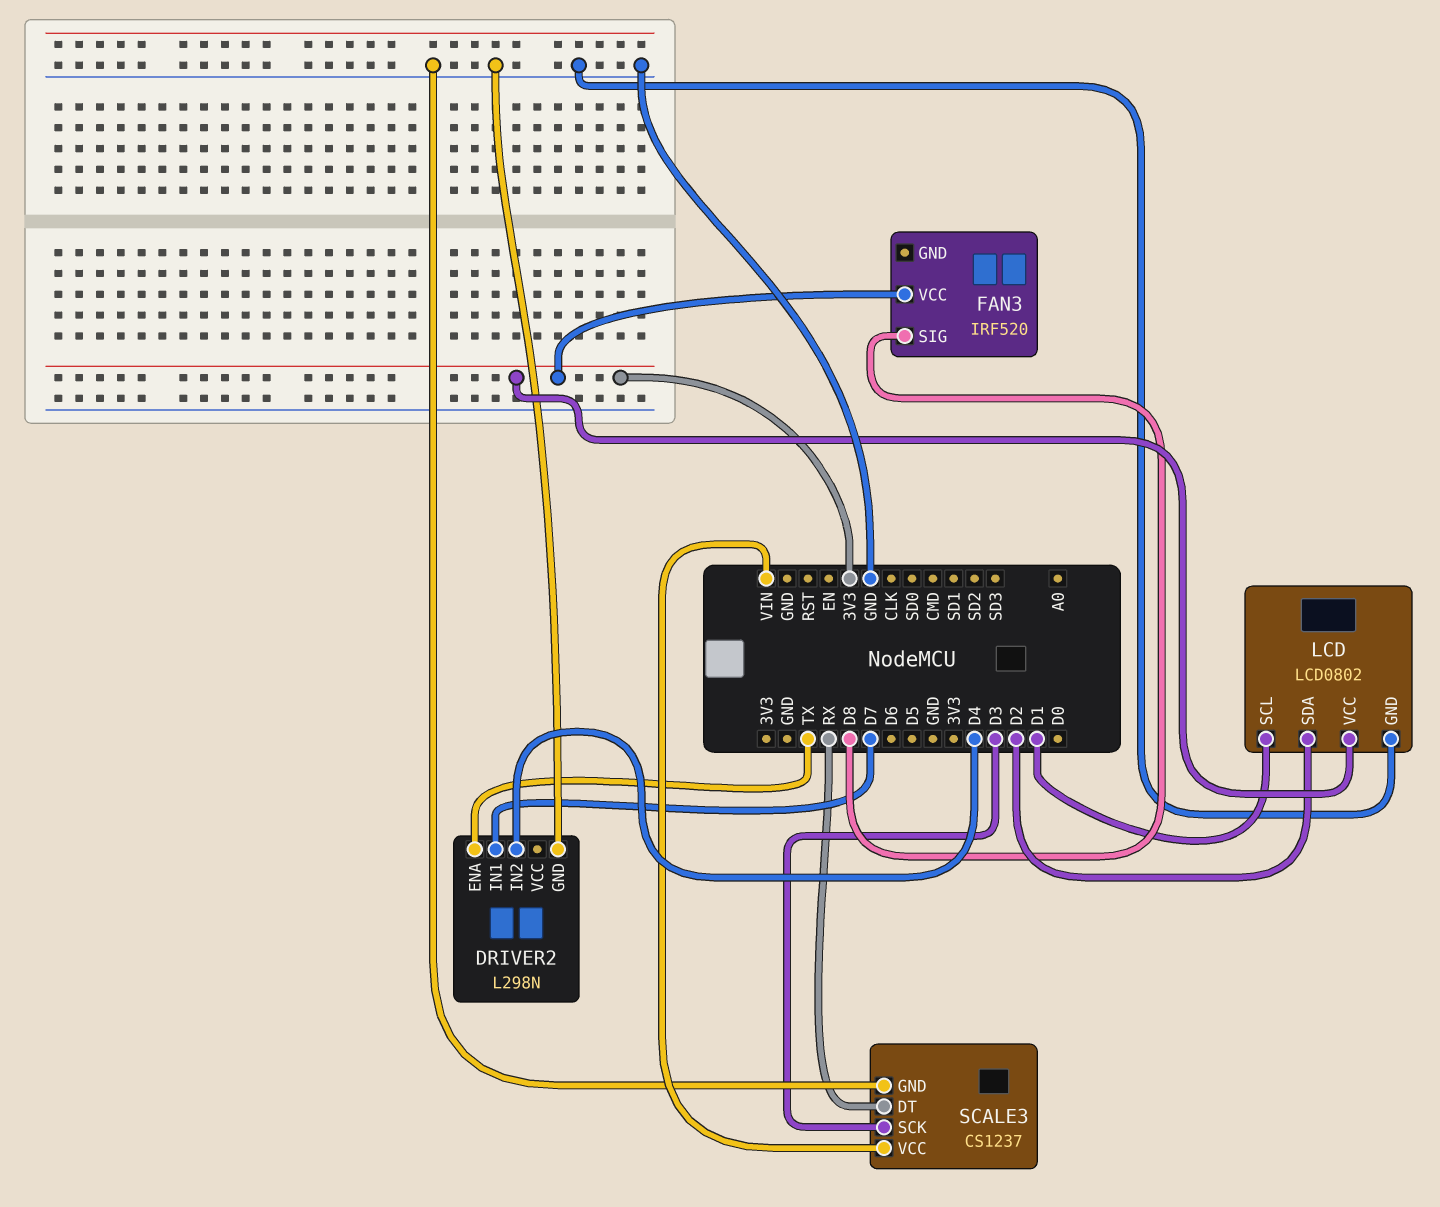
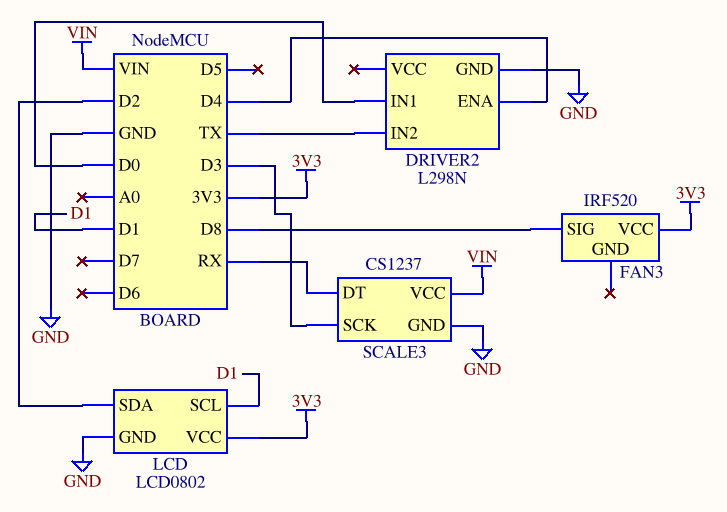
DRIVER2 pin ENA: TX -> D4
DRIVER2 pin IN1: D7 -> D0
DRIVER2 pin IN2: D4 -> TX

